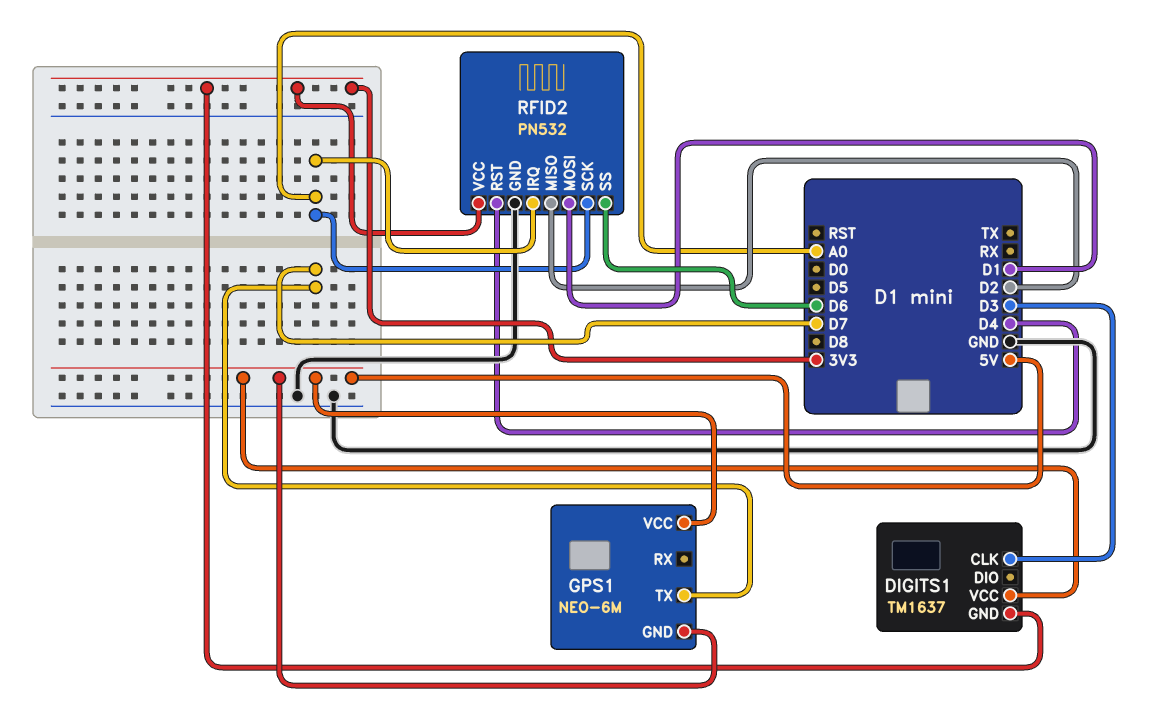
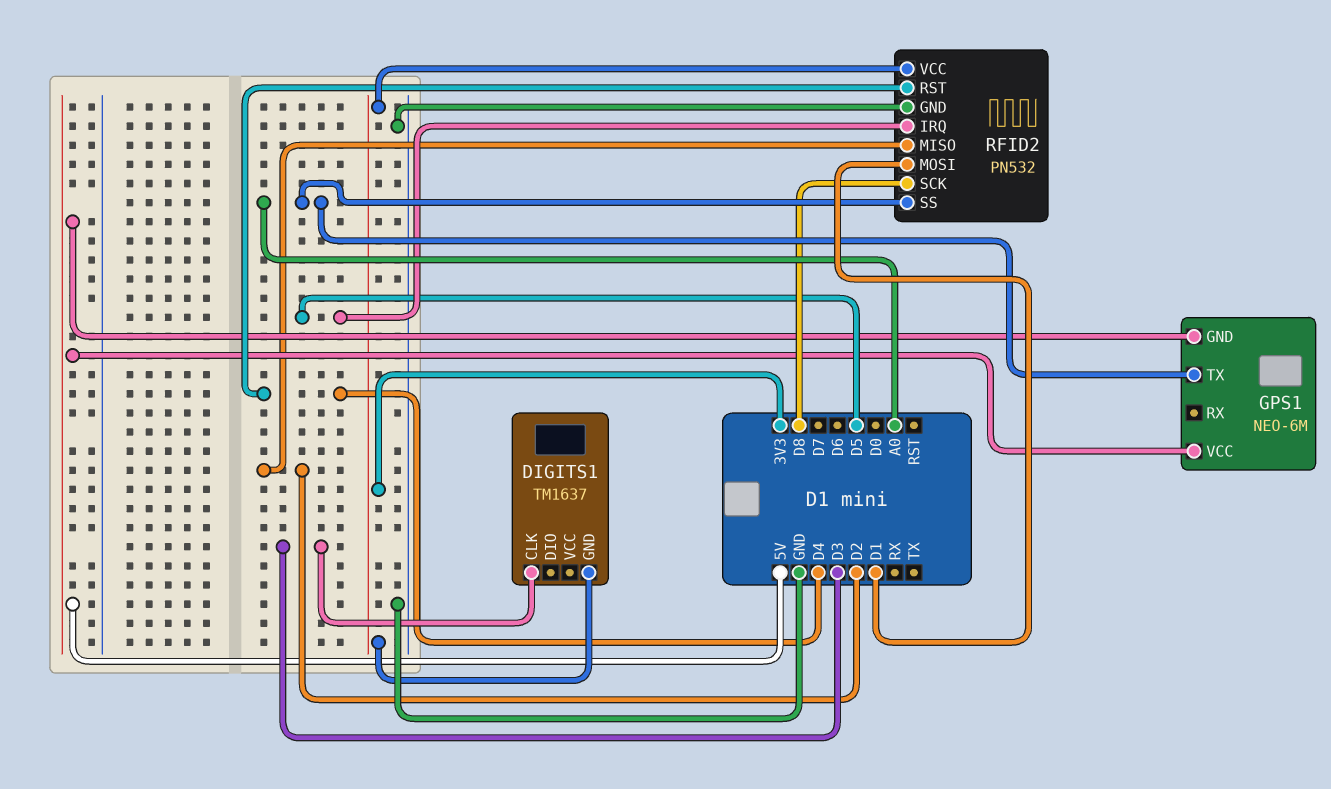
DIGITS1 pin VCC: 5V -> none
GPS1 pin TX: D7 -> A0
RFID2 pin IRQ: A0 -> D5
RFID2 pin SCK: A0 -> D8
RFID2 pin SS: D6 -> A0

